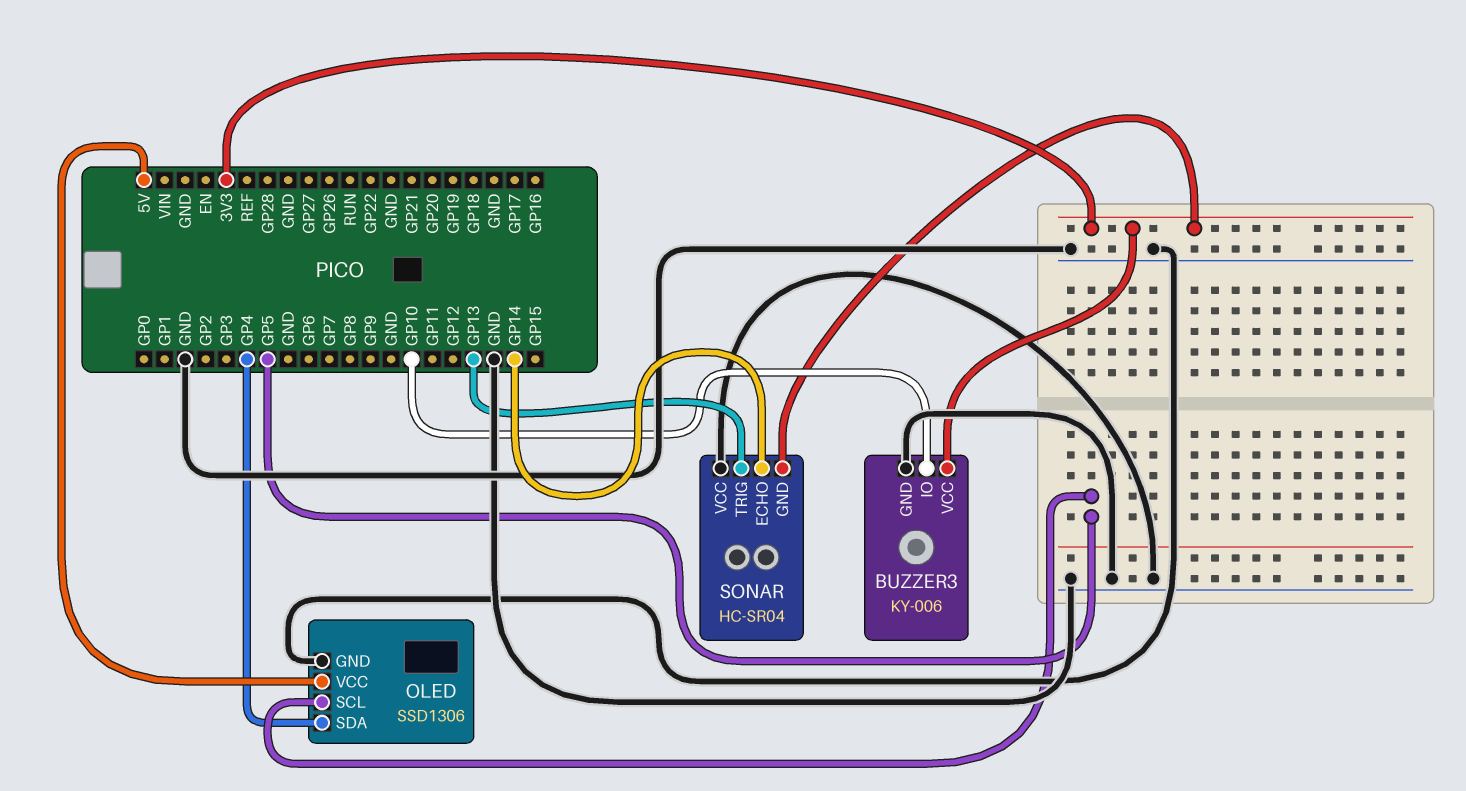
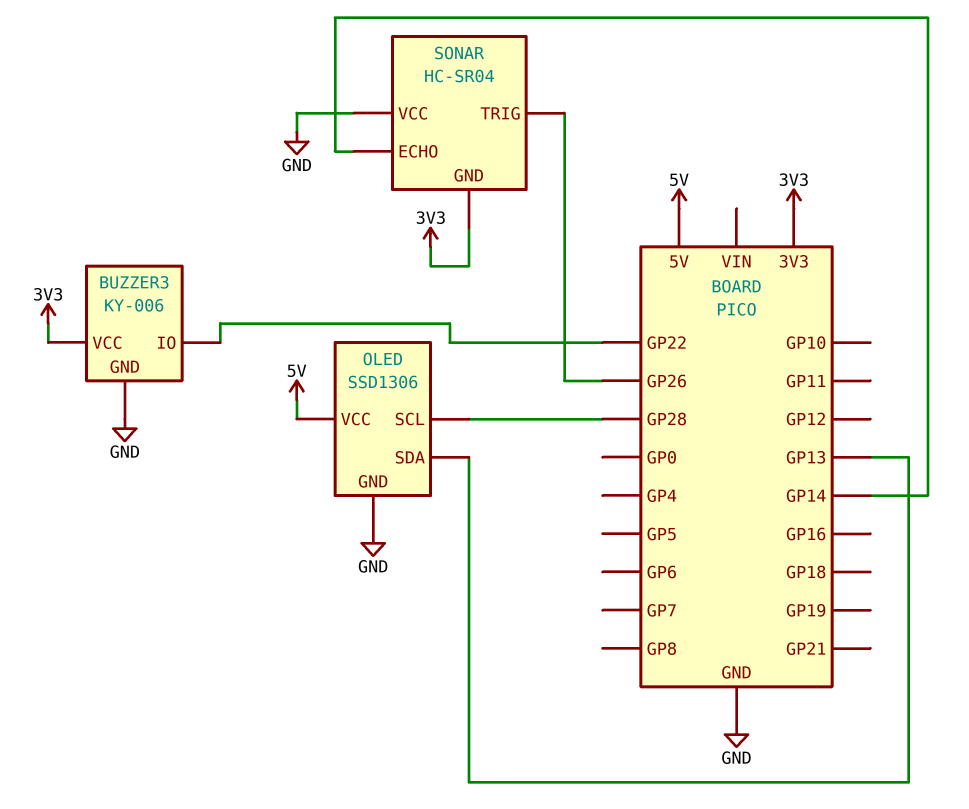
BUZZER3 pin IO: GP10 -> GP22
OLED pin SCL: GP5 -> GP28
OLED pin SDA: GP4 -> GP13
SONAR pin TRIG: GP13 -> GP26

